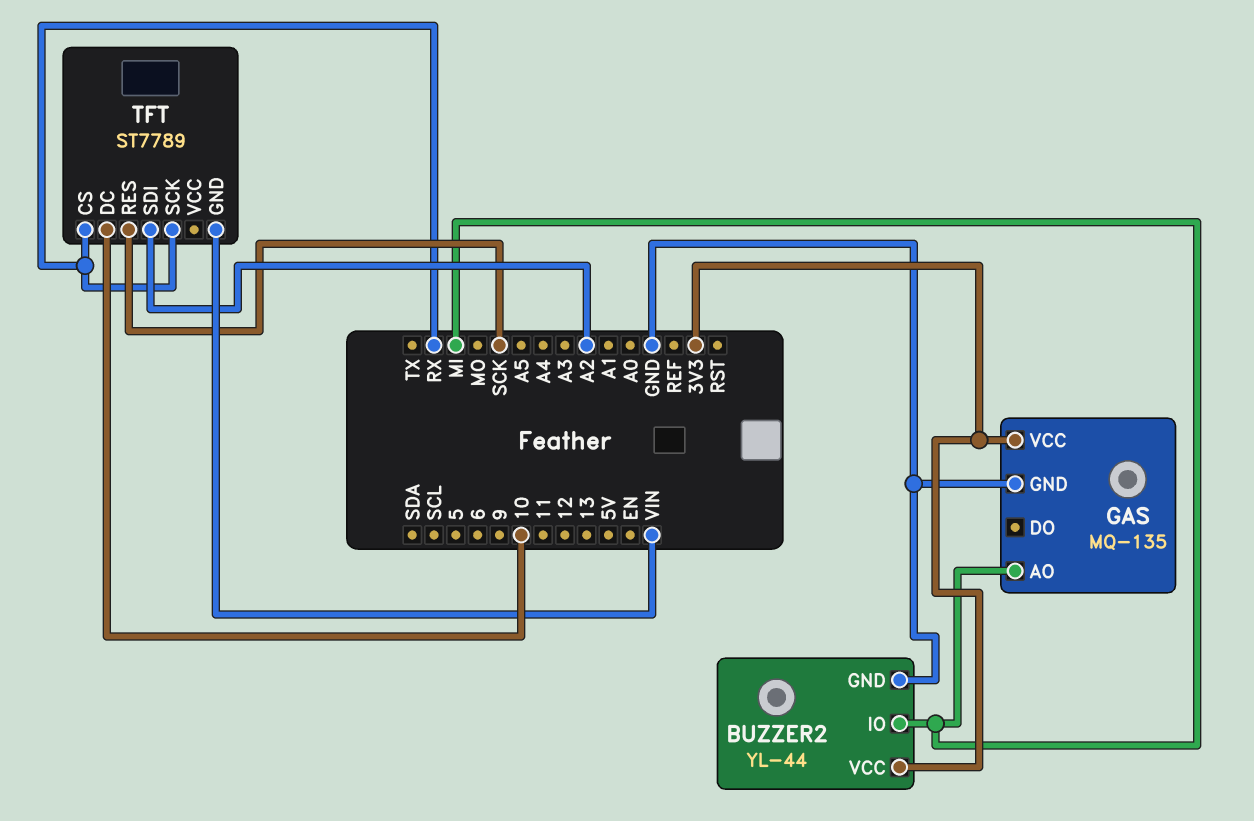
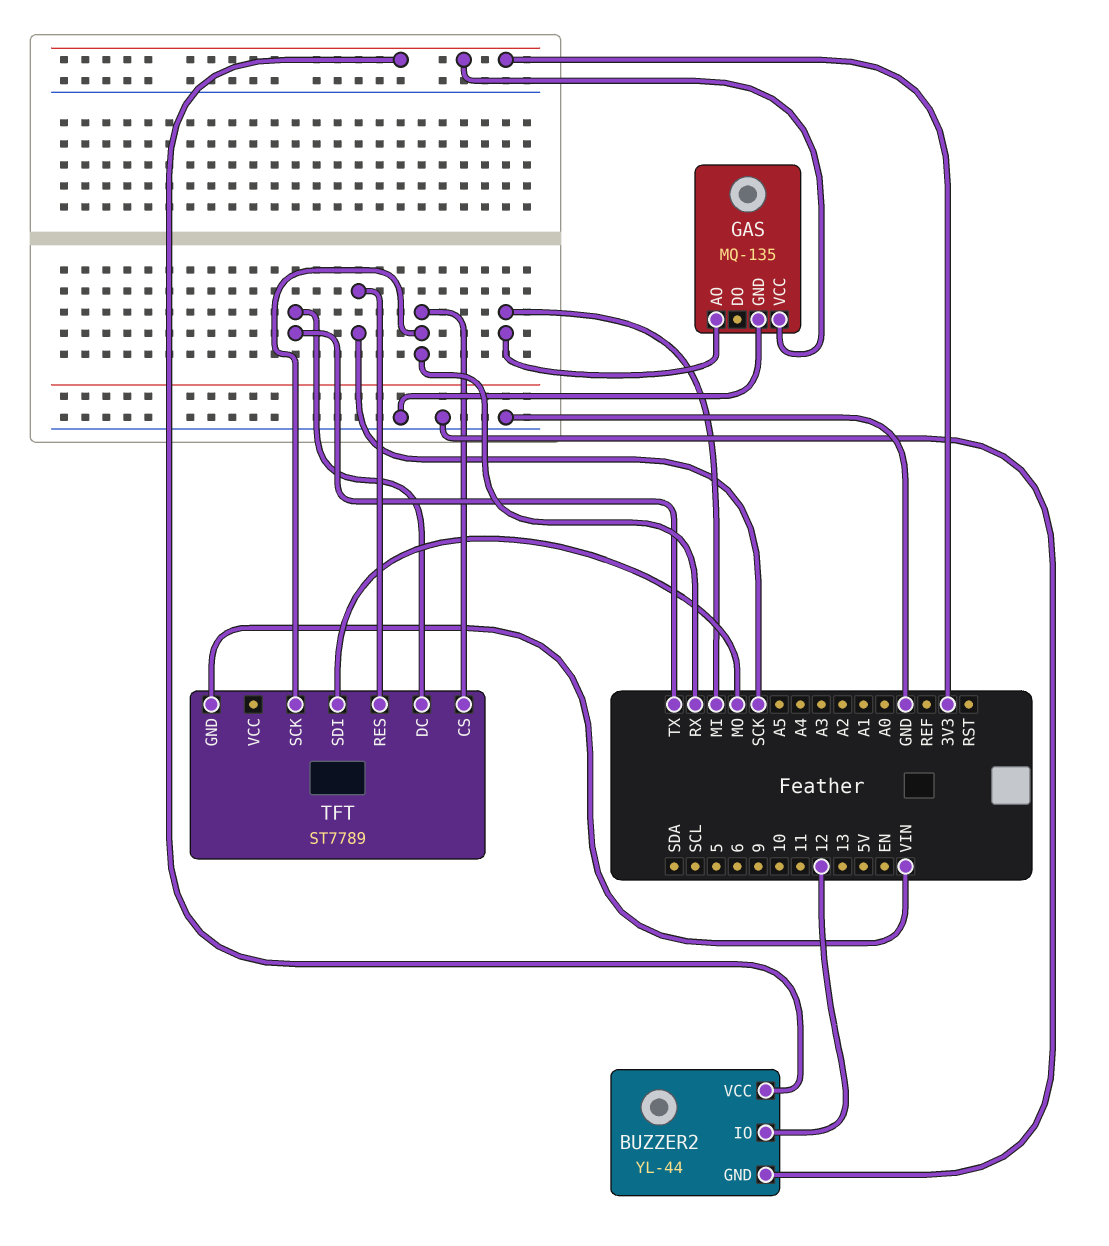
BUZZER2 pin IO: MI -> 12
TFT pin DC: 10 -> TX
TFT pin SDI: A2 -> MO

